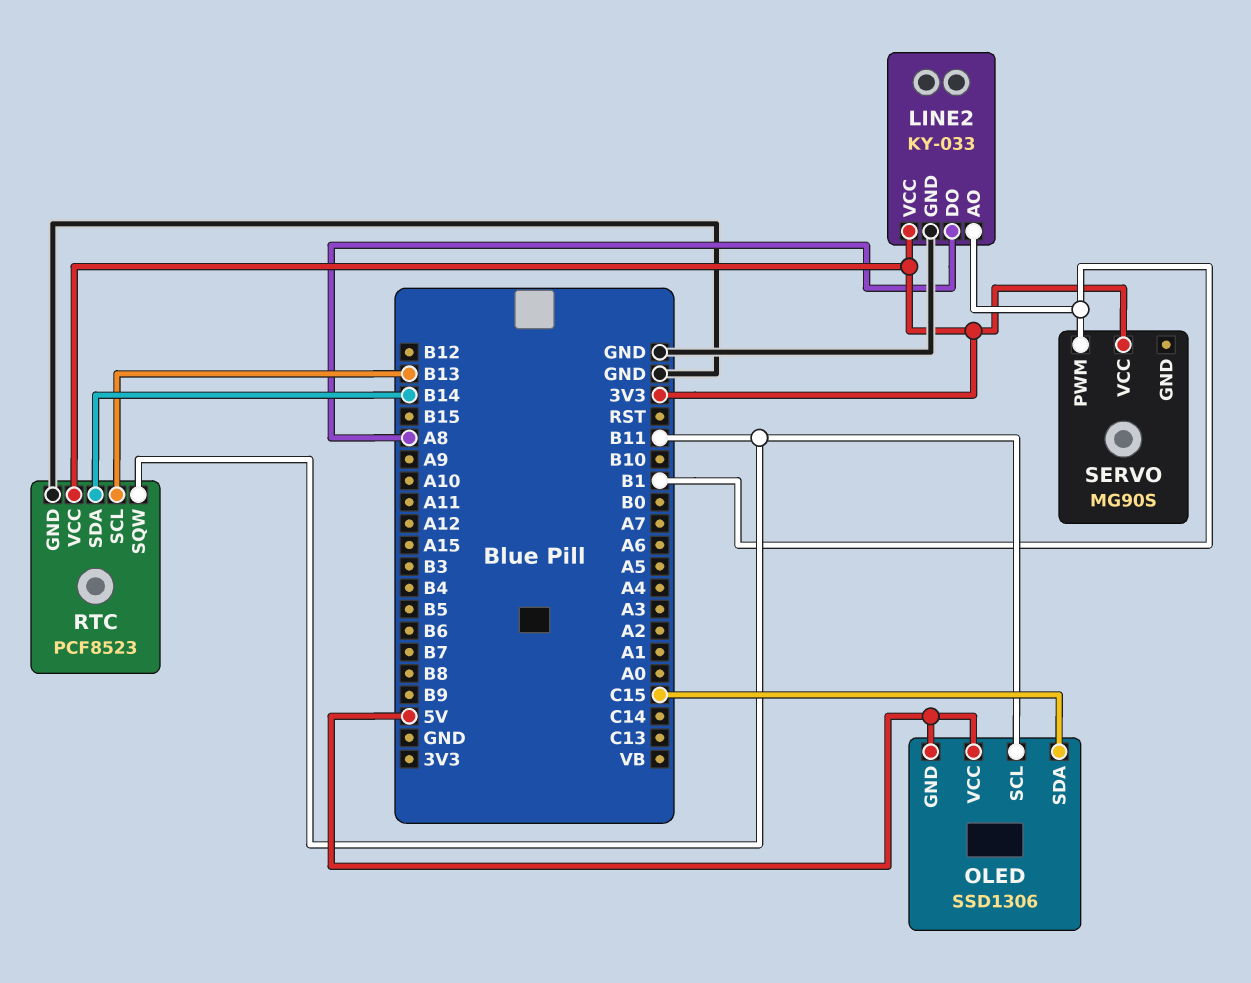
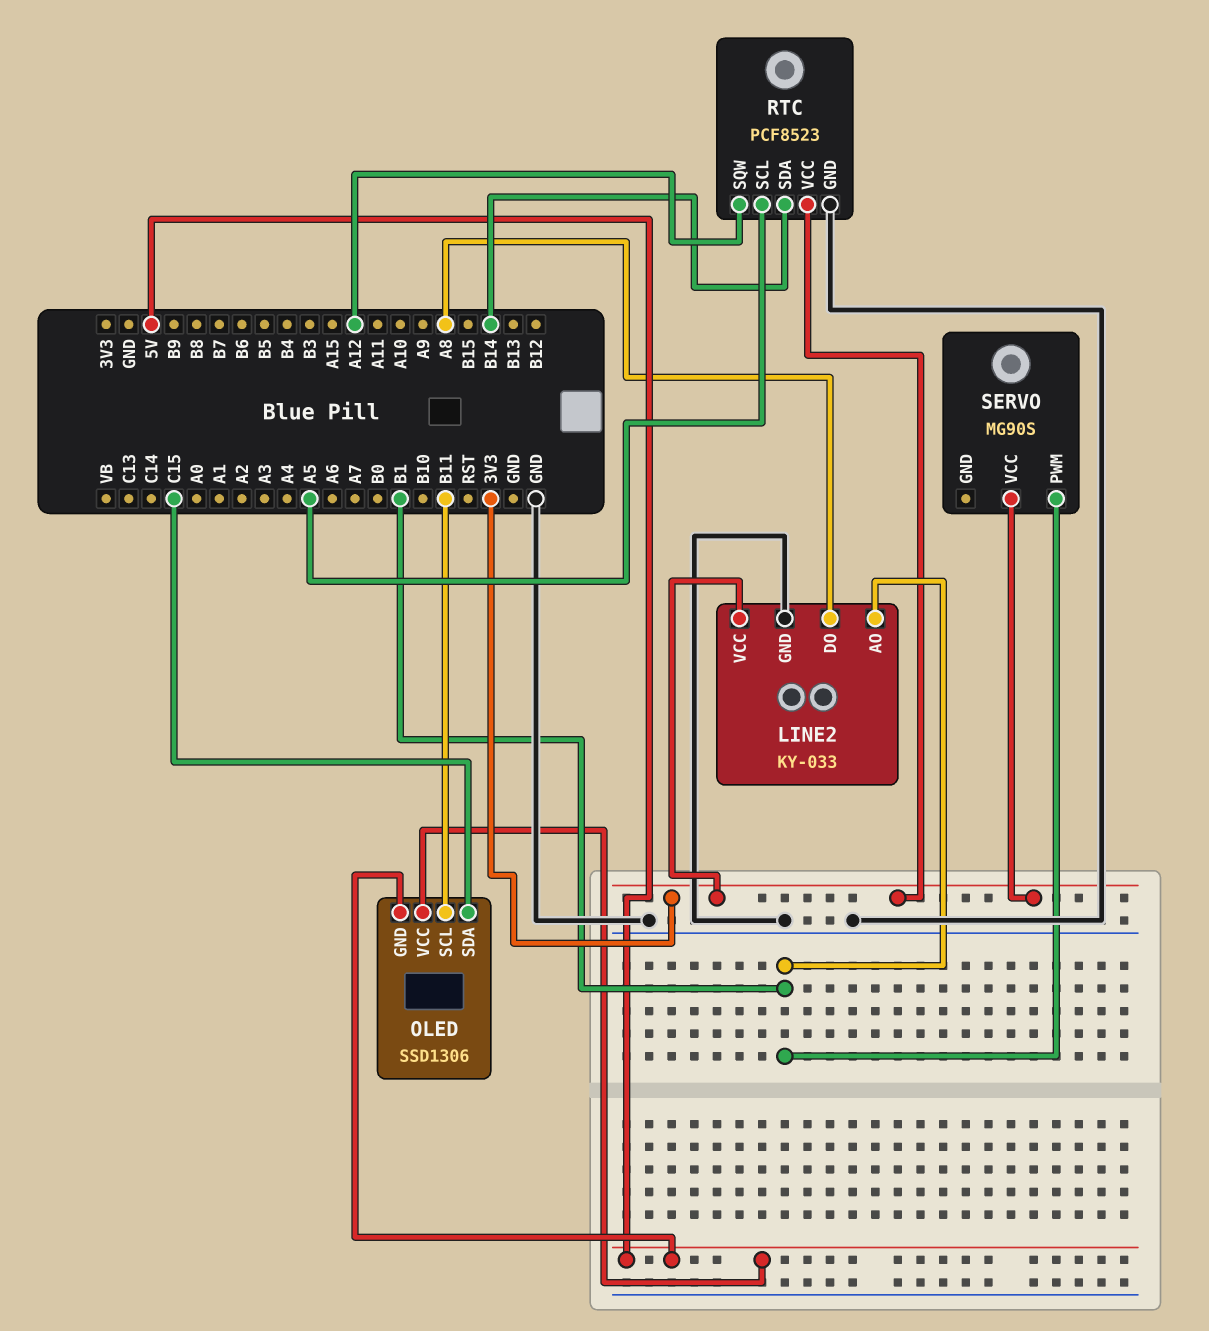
RTC pin SCL: B13 -> A5
RTC pin SQW: B11 -> A12

